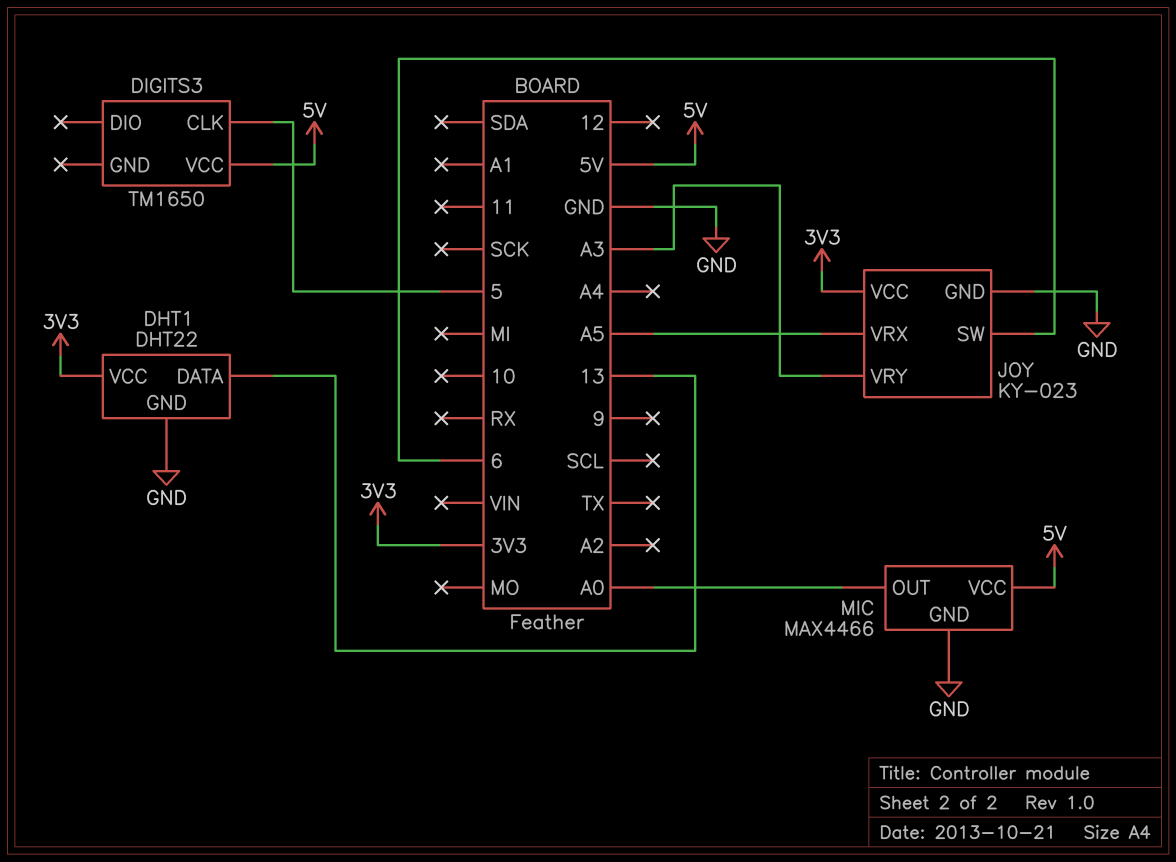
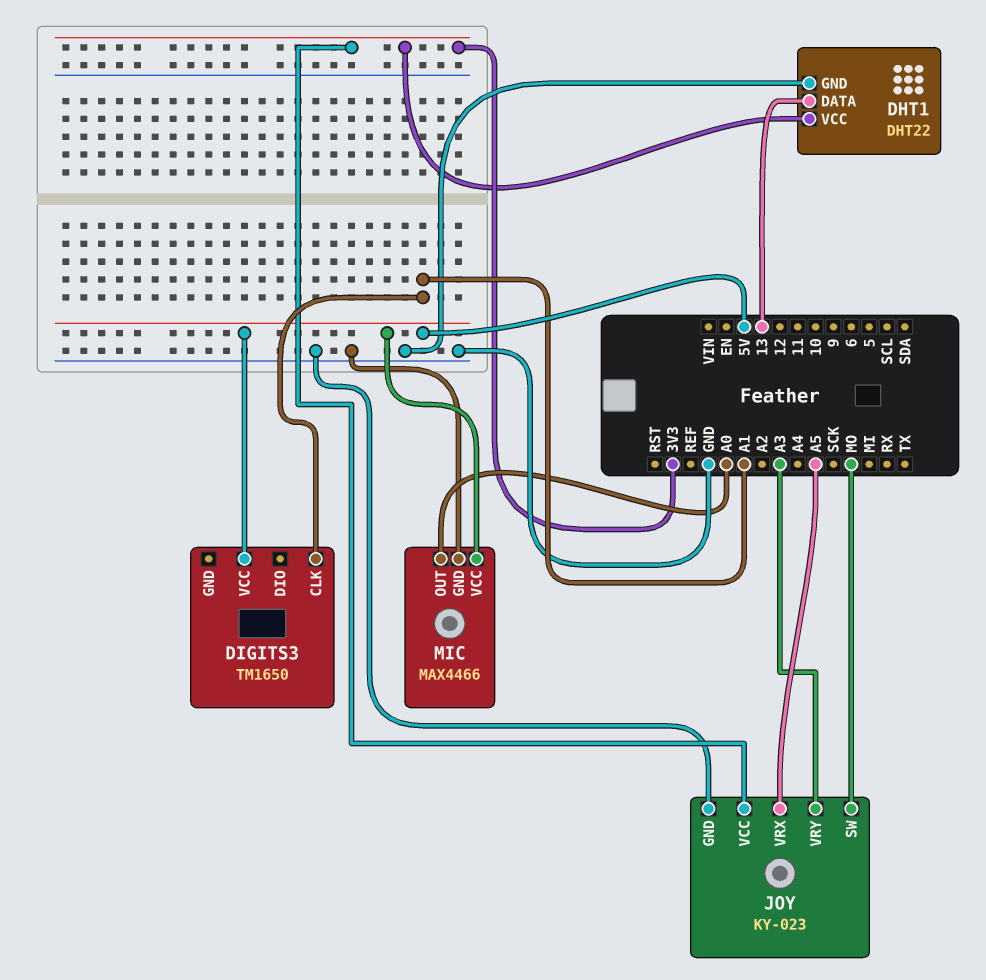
DIGITS3 pin CLK: 5 -> A1
JOY pin SW: 6 -> MO

